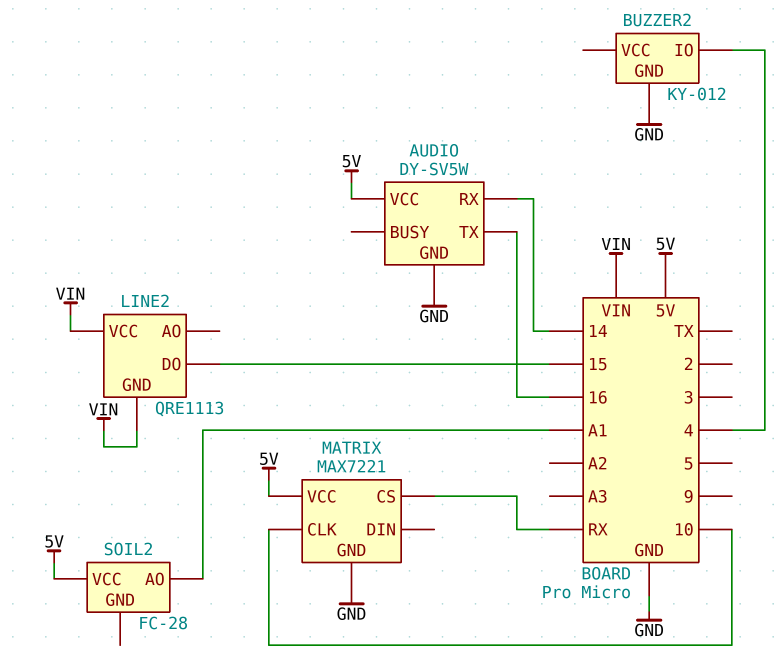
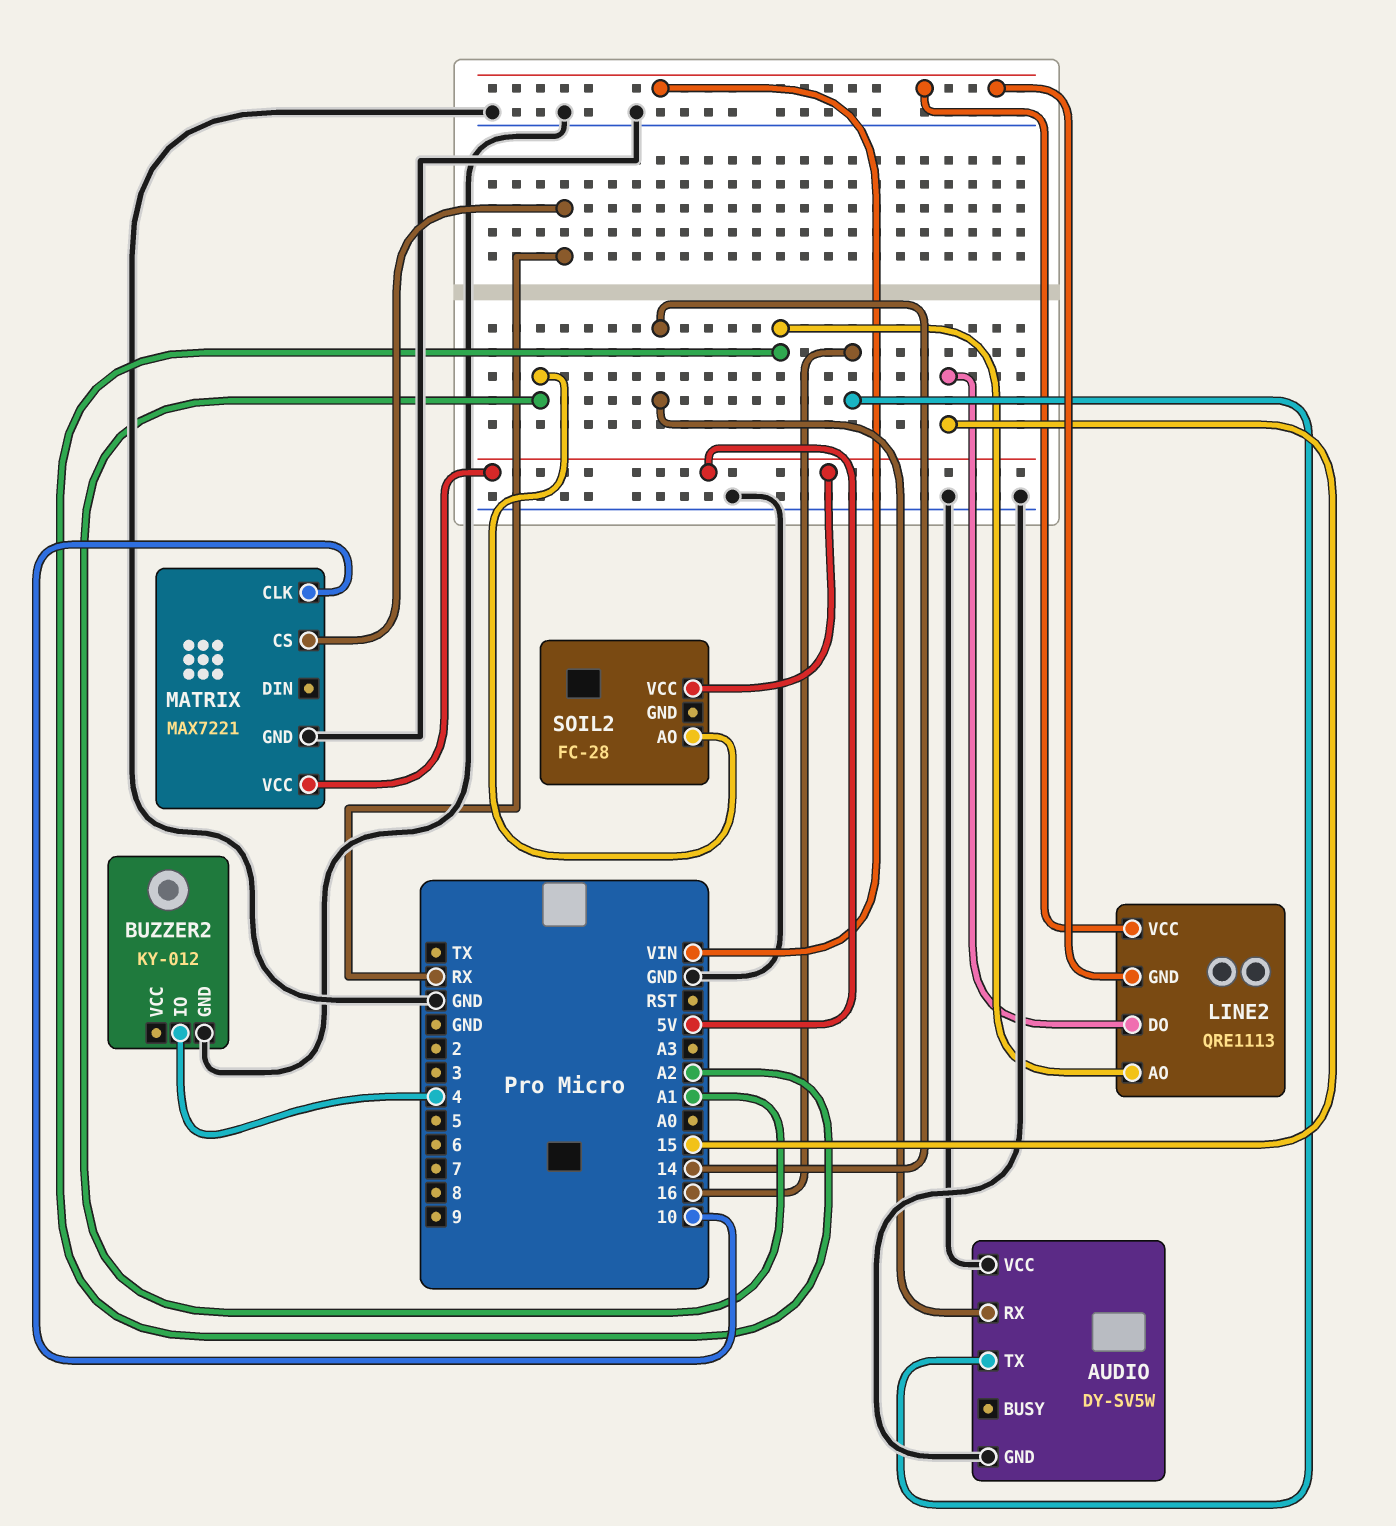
AUDIO pin VCC: 5V -> GND
LINE2 pin AO: none -> A2

